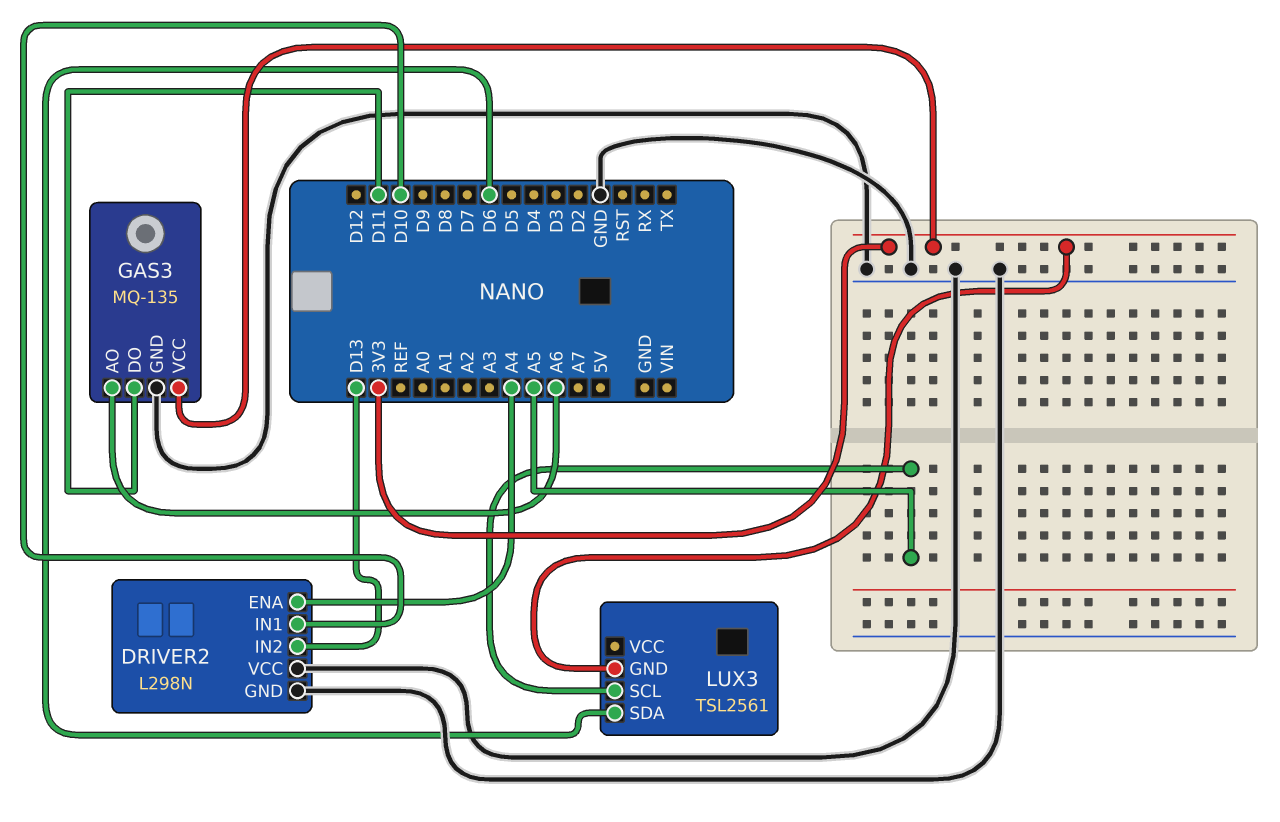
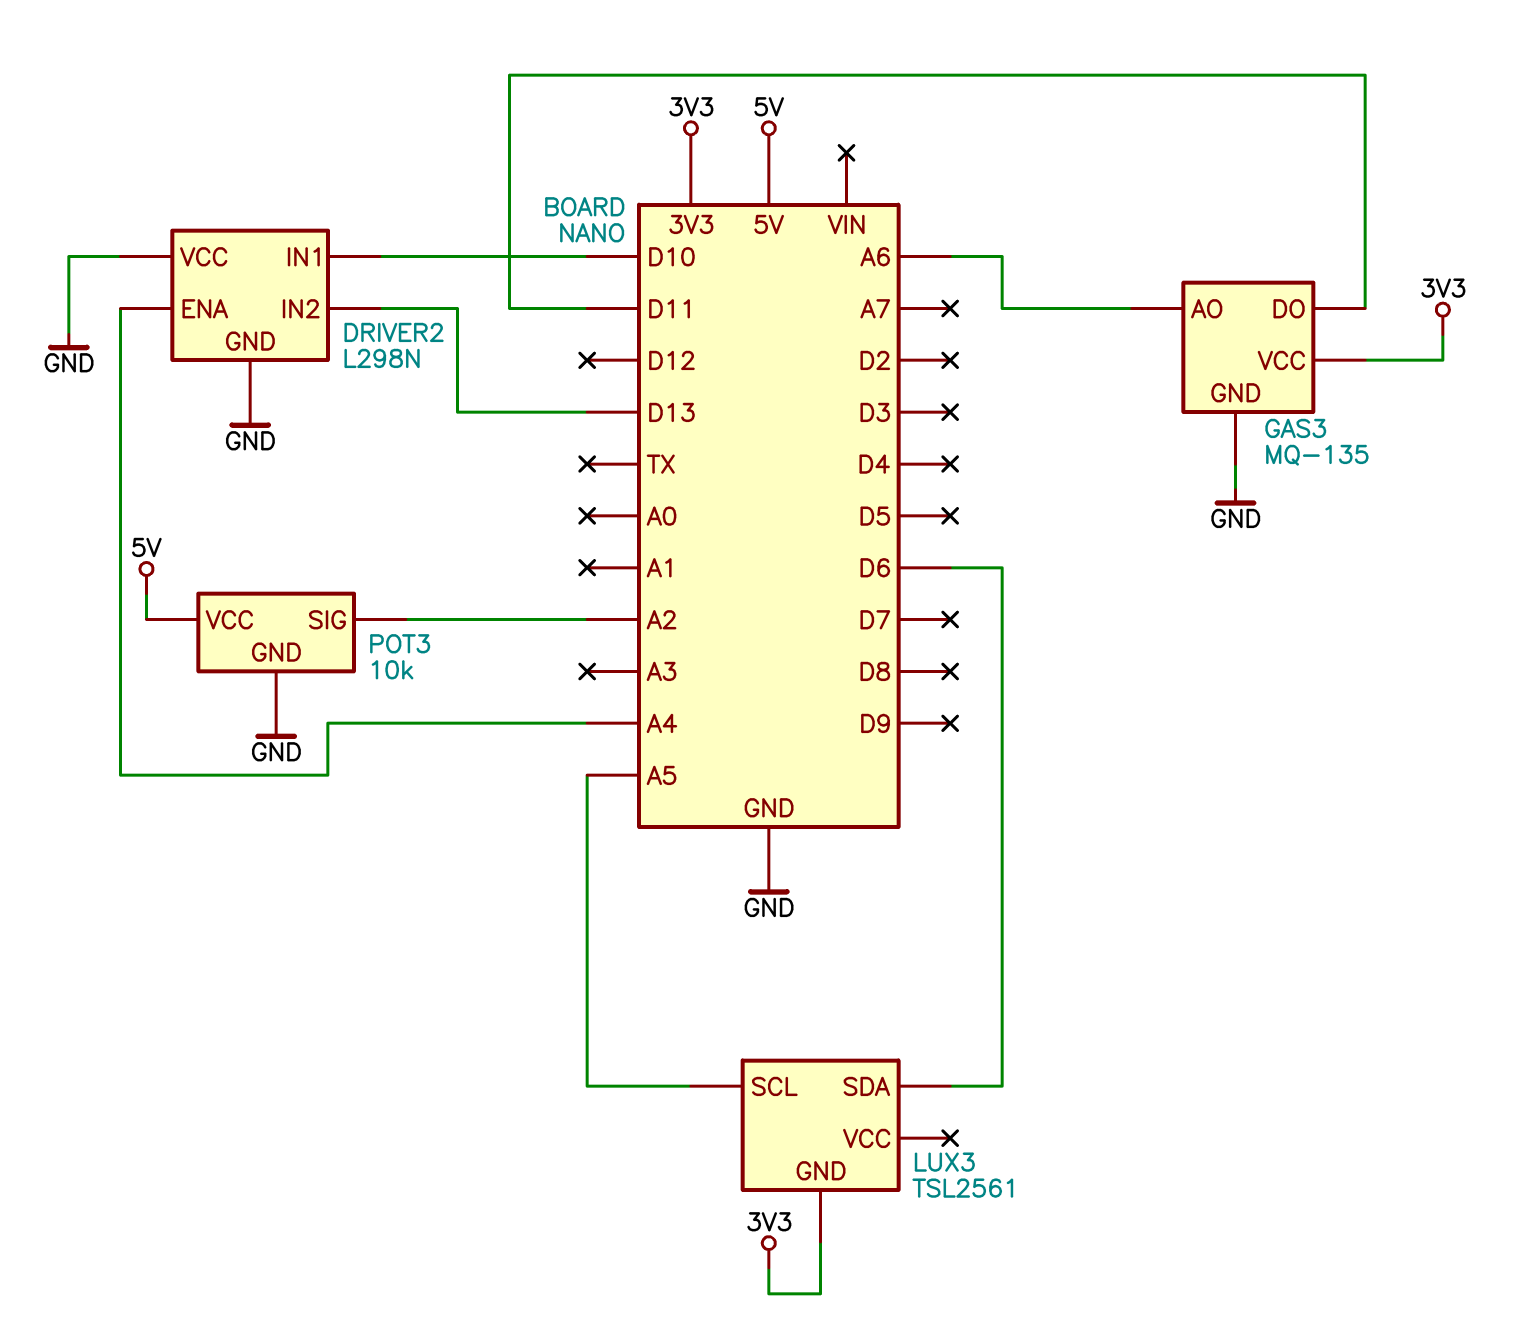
POT3: none -> 10k
POT3 pin GND: none -> GND
POT3 pin SIG: none -> A2
POT3 pin VCC: none -> 5V

